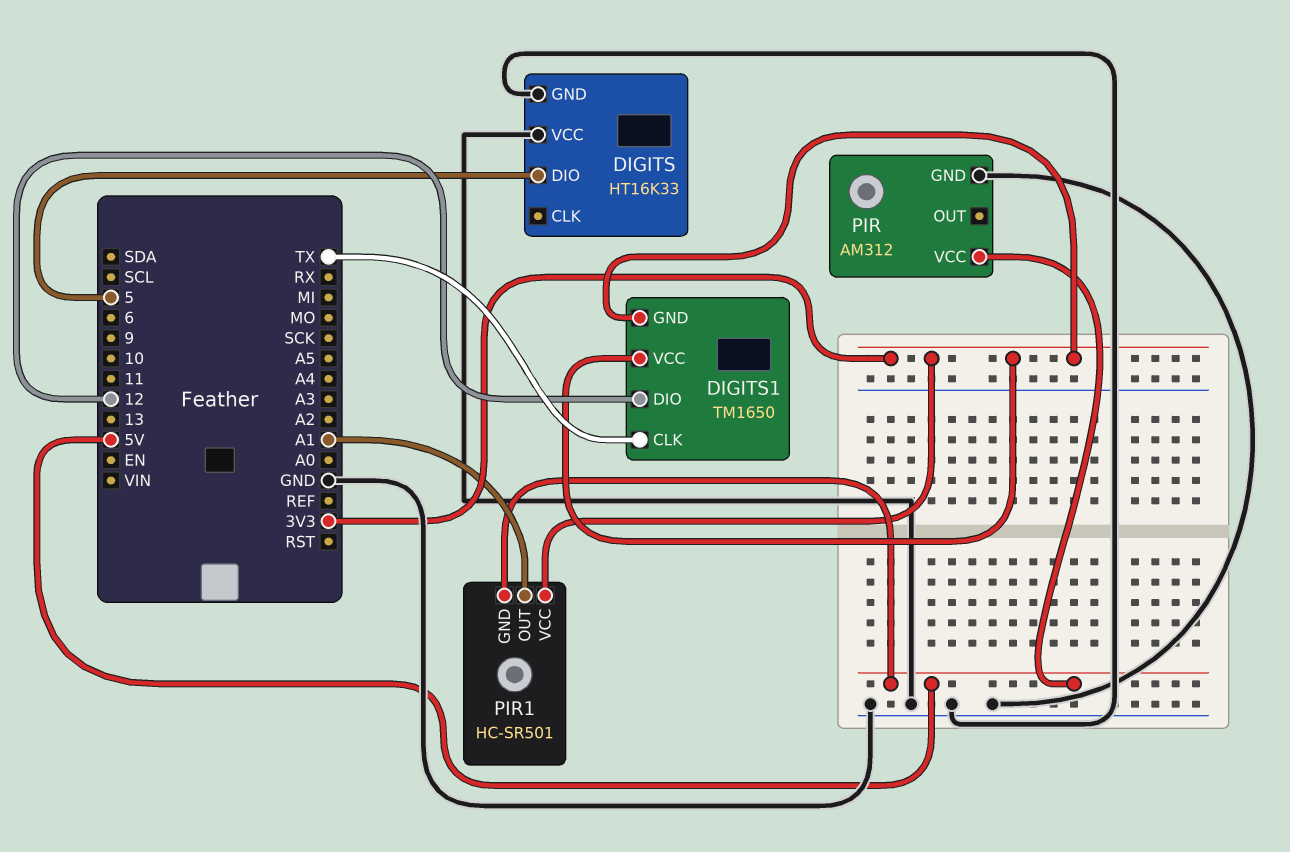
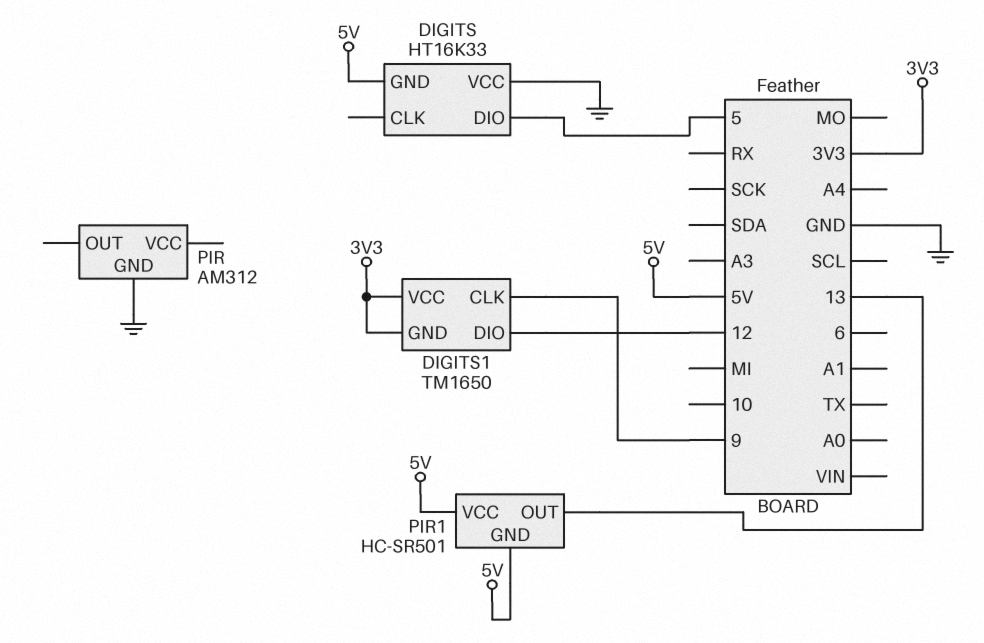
DIGITS pin GND: GND -> 5V
DIGITS1 pin CLK: TX -> 9
PIR pin VCC: 5V -> none
PIR1 pin OUT: A1 -> 13
PIR1 pin VCC: 3V3 -> 5V

